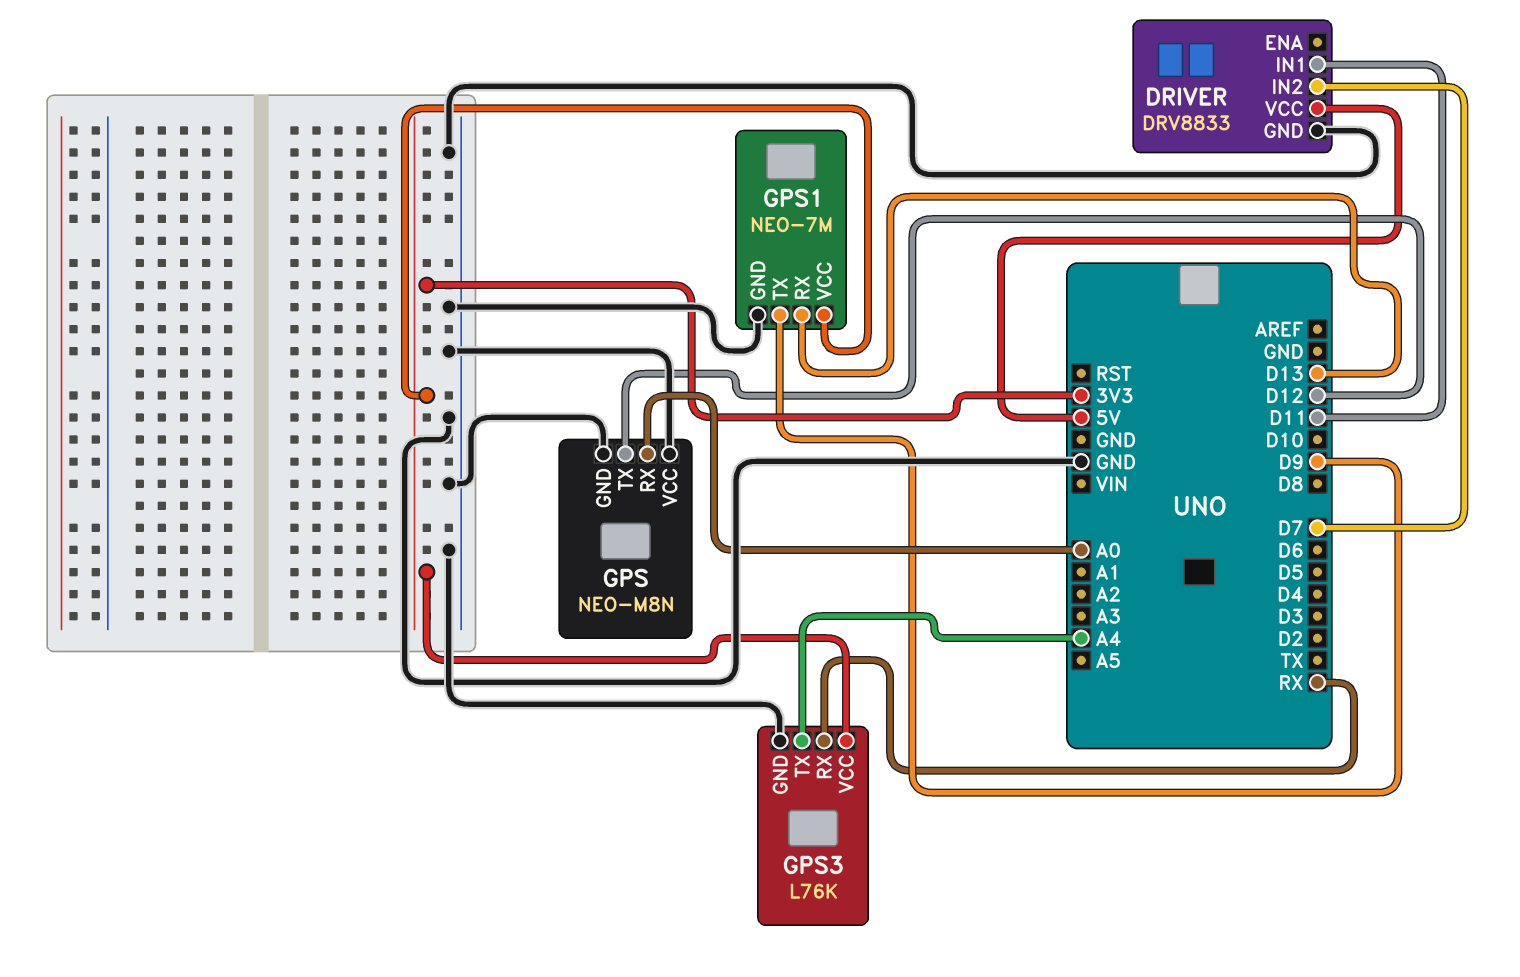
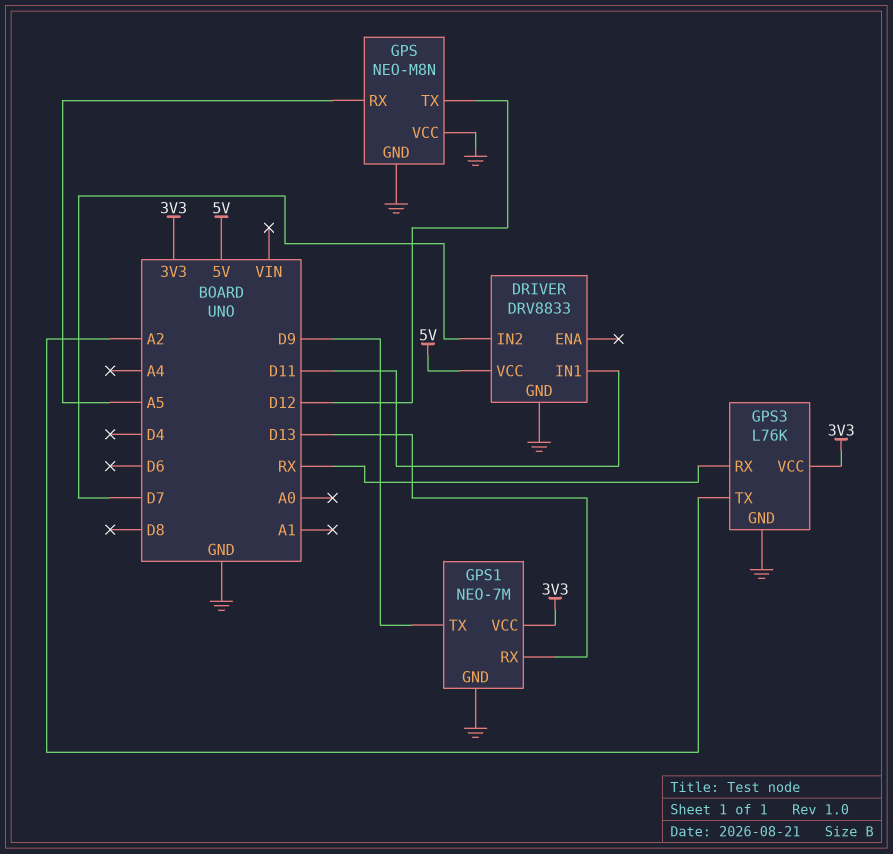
GPS pin RX: A0 -> A5
GPS3 pin TX: A4 -> A2

